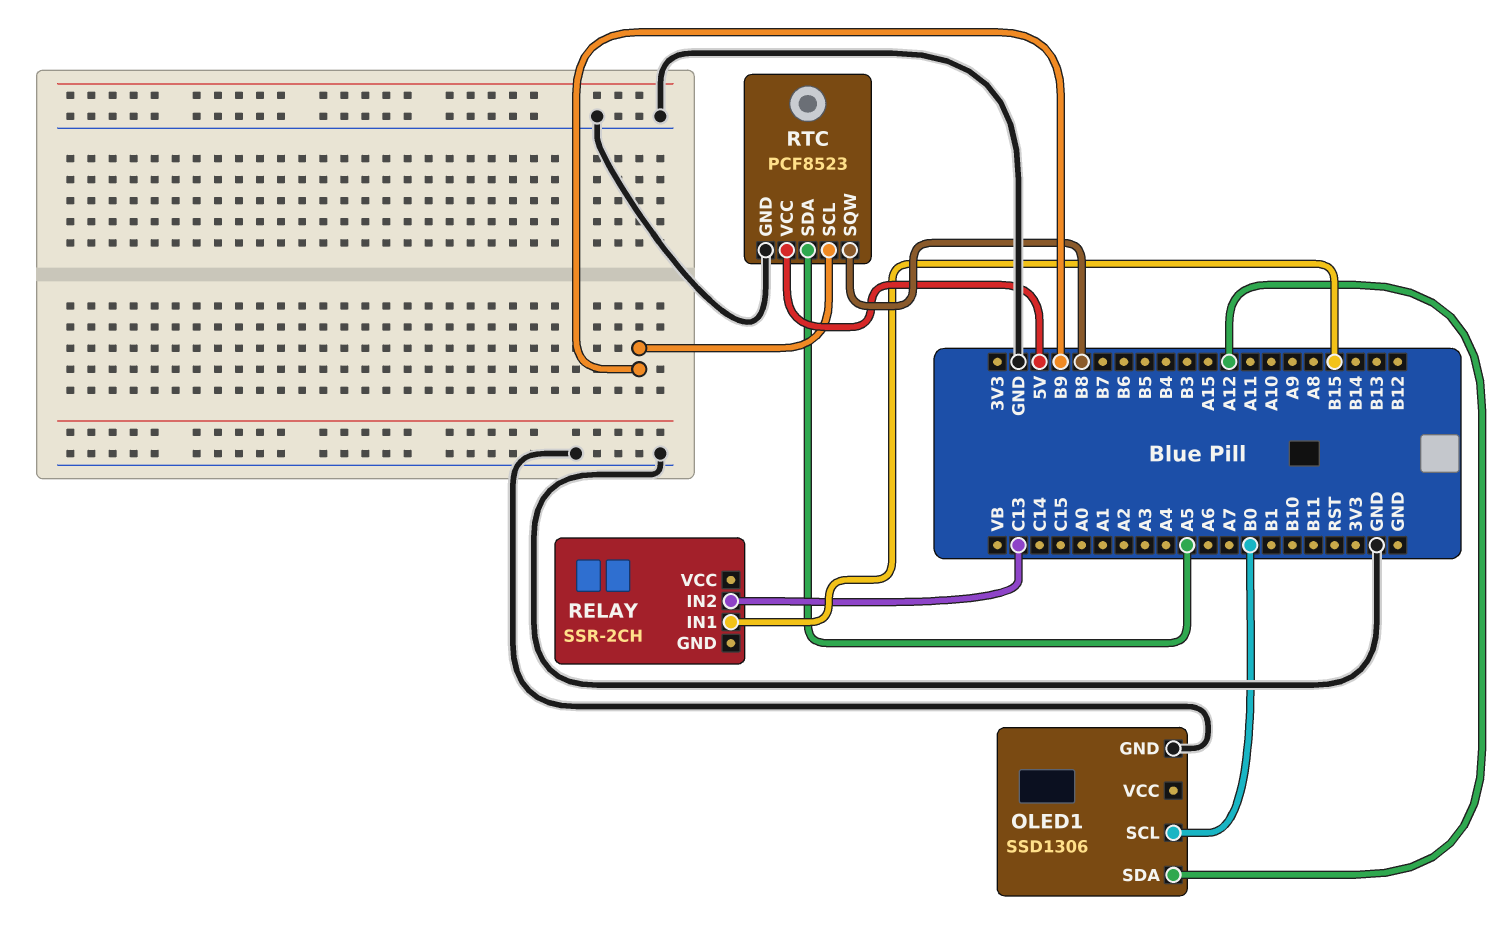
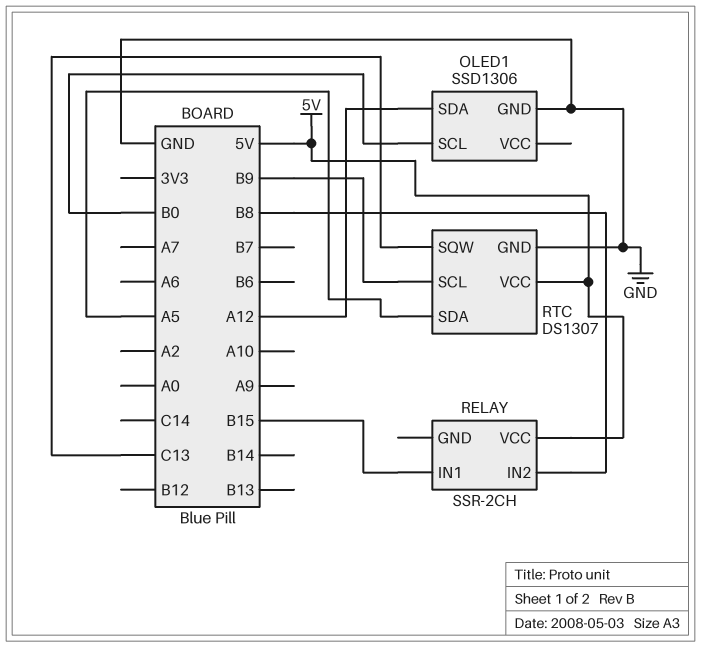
RELAY pin IN2: C13 -> B8
RELAY pin VCC: none -> 5V
RTC: PCF8523 -> DS1307
RTC pin SQW: B8 -> C13

